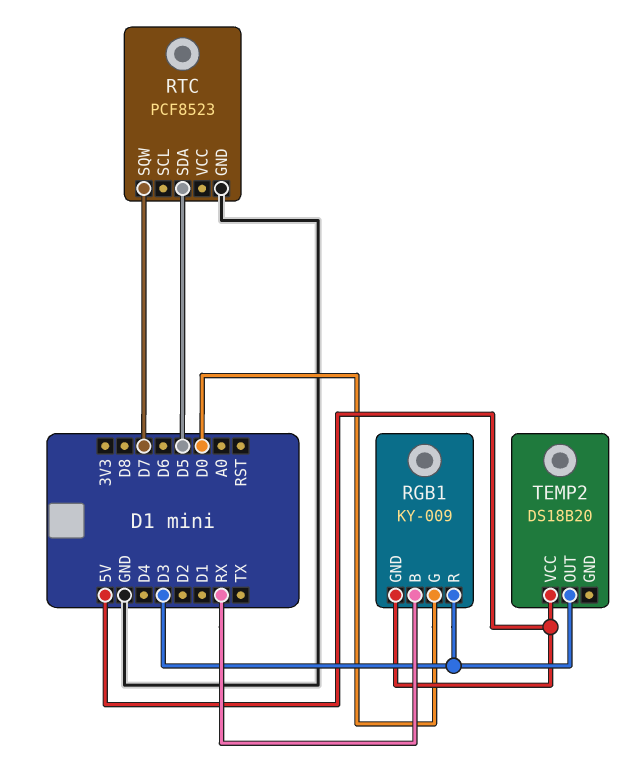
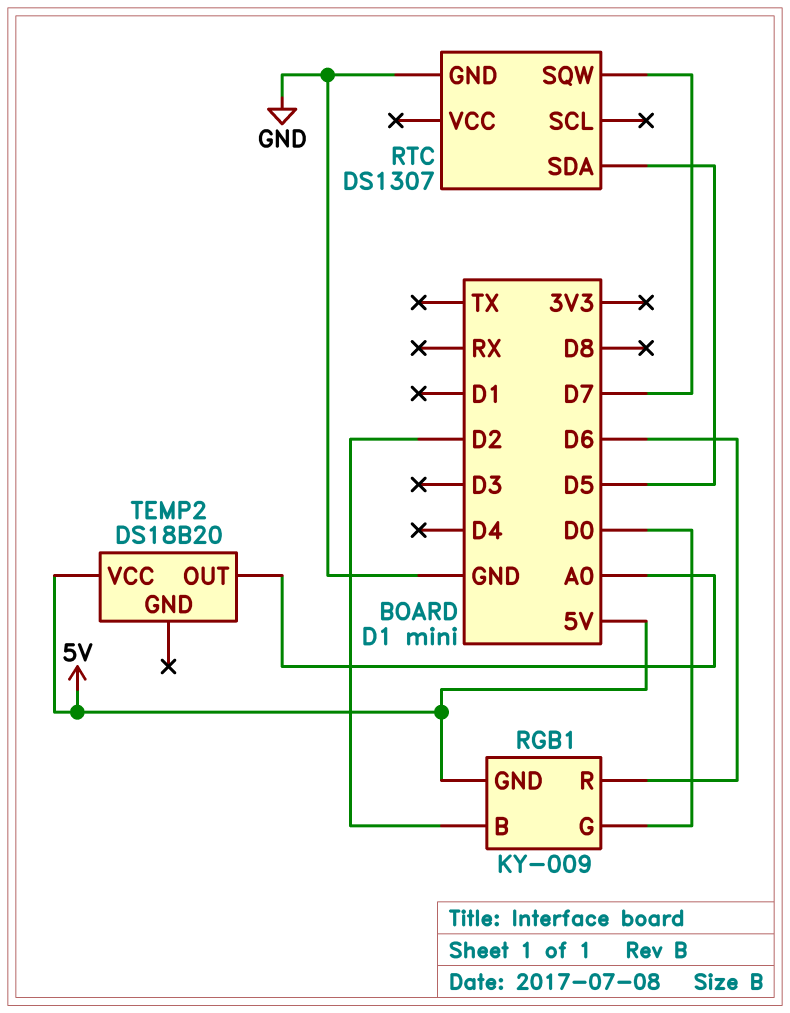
RGB1 pin B: RX -> D2
RGB1 pin R: D3 -> D6
RTC: PCF8523 -> DS1307
TEMP2 pin OUT: D3 -> A0

